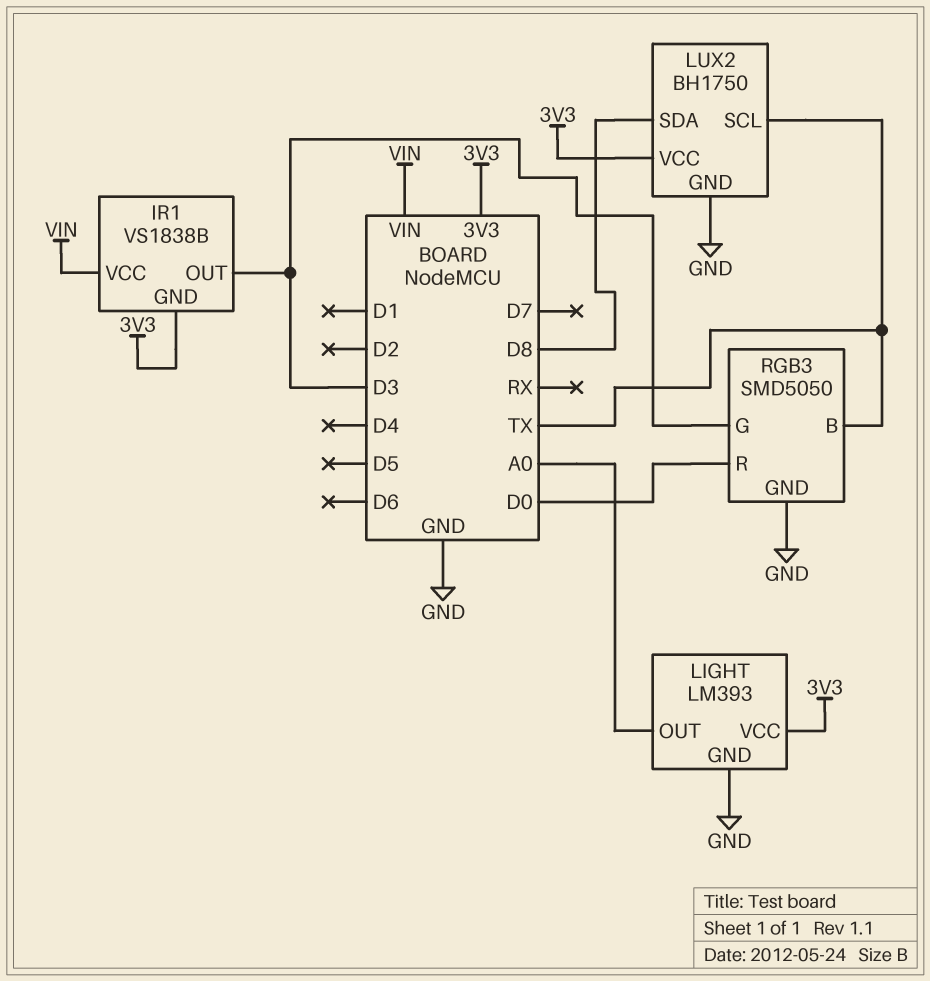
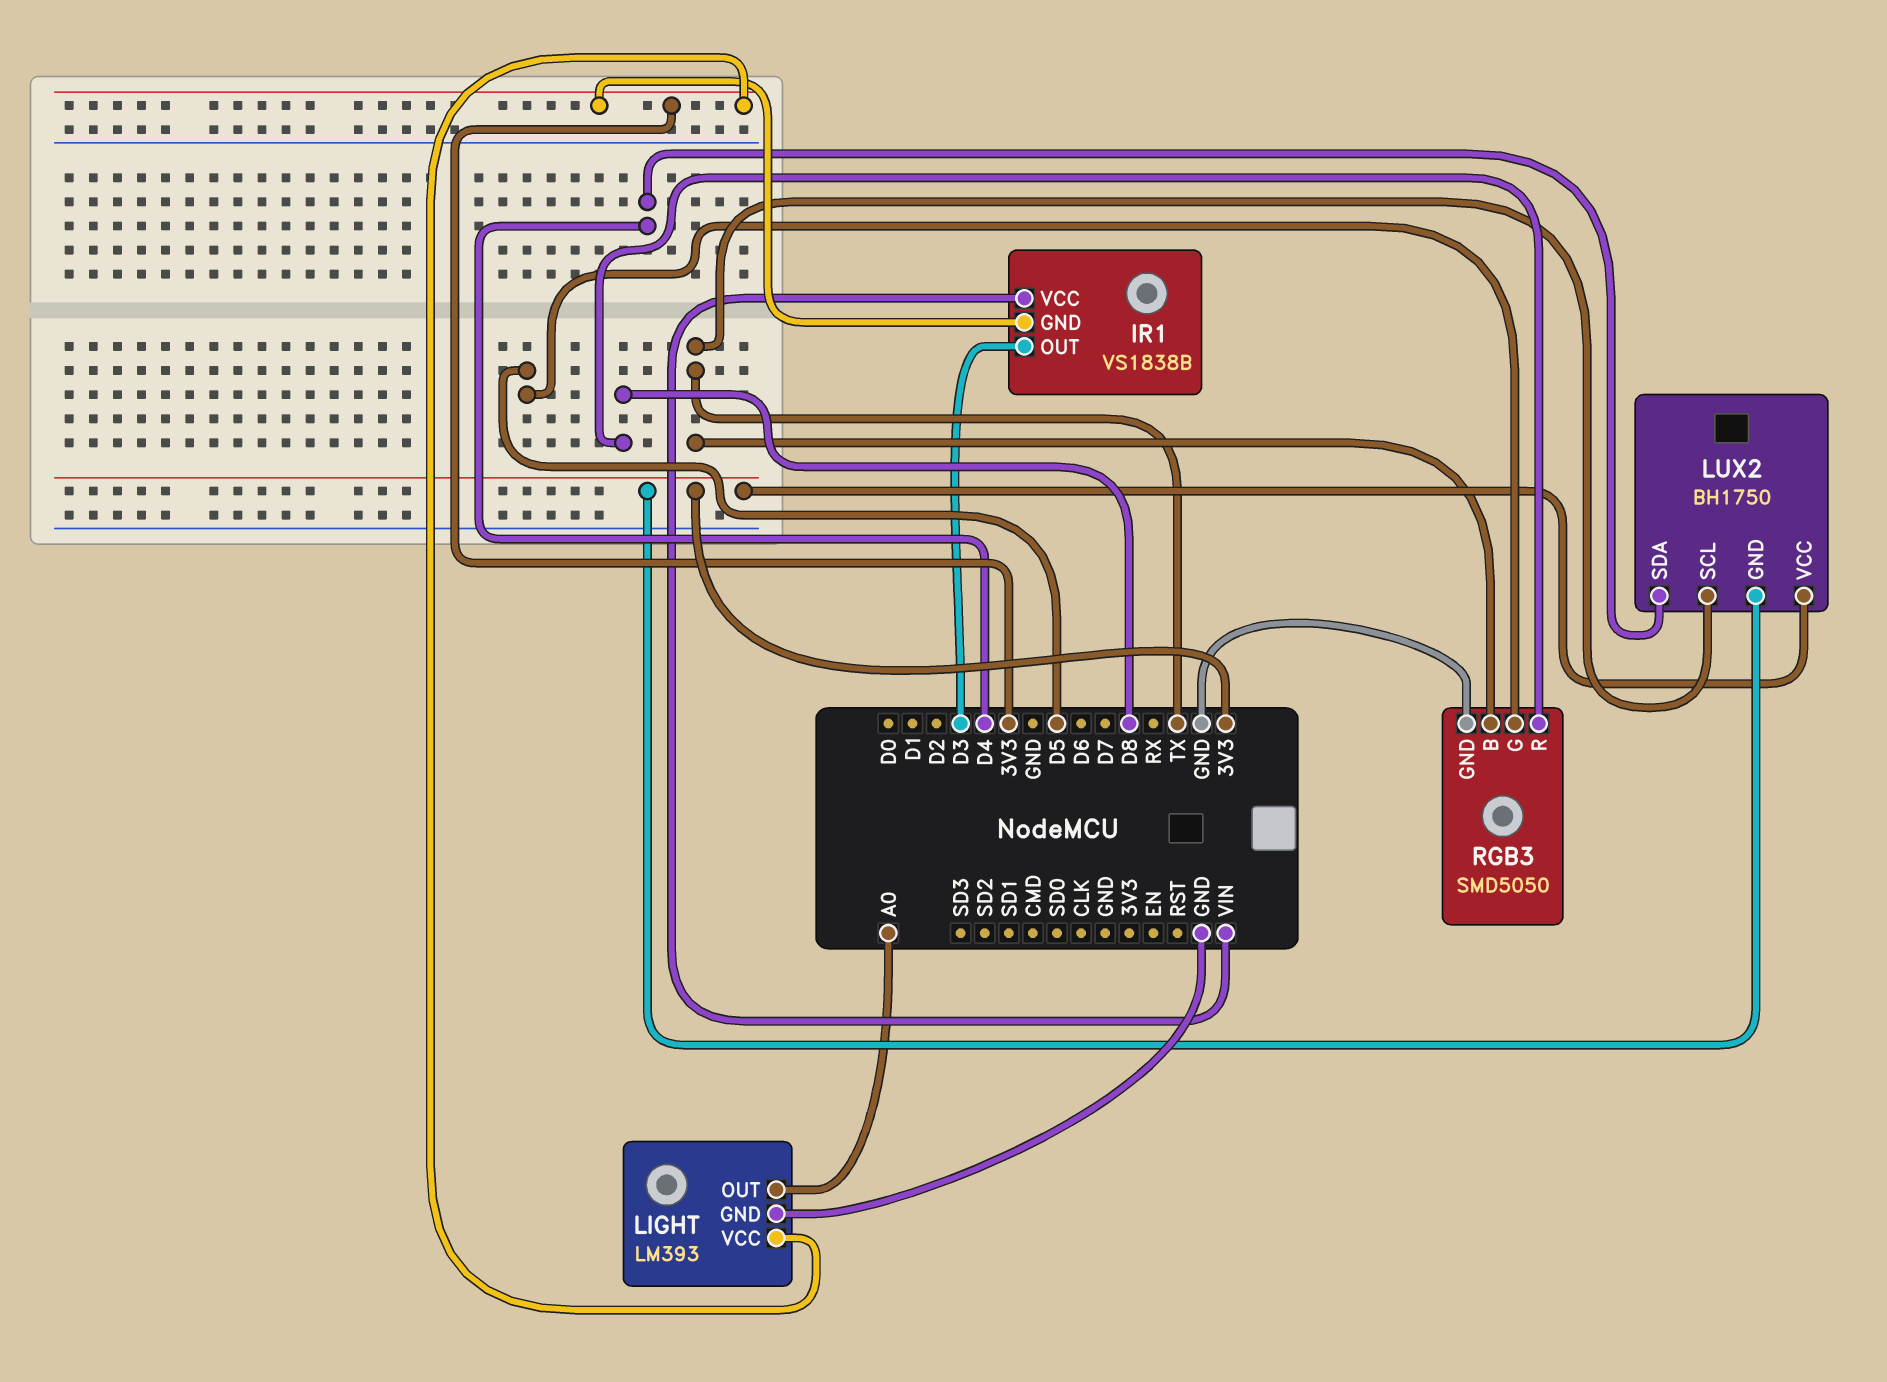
LUX2 pin GND: GND -> 3V3
LUX2 pin SDA: D8 -> D4
RGB3 pin G: D3 -> D5
RGB3 pin R: D0 -> D8

